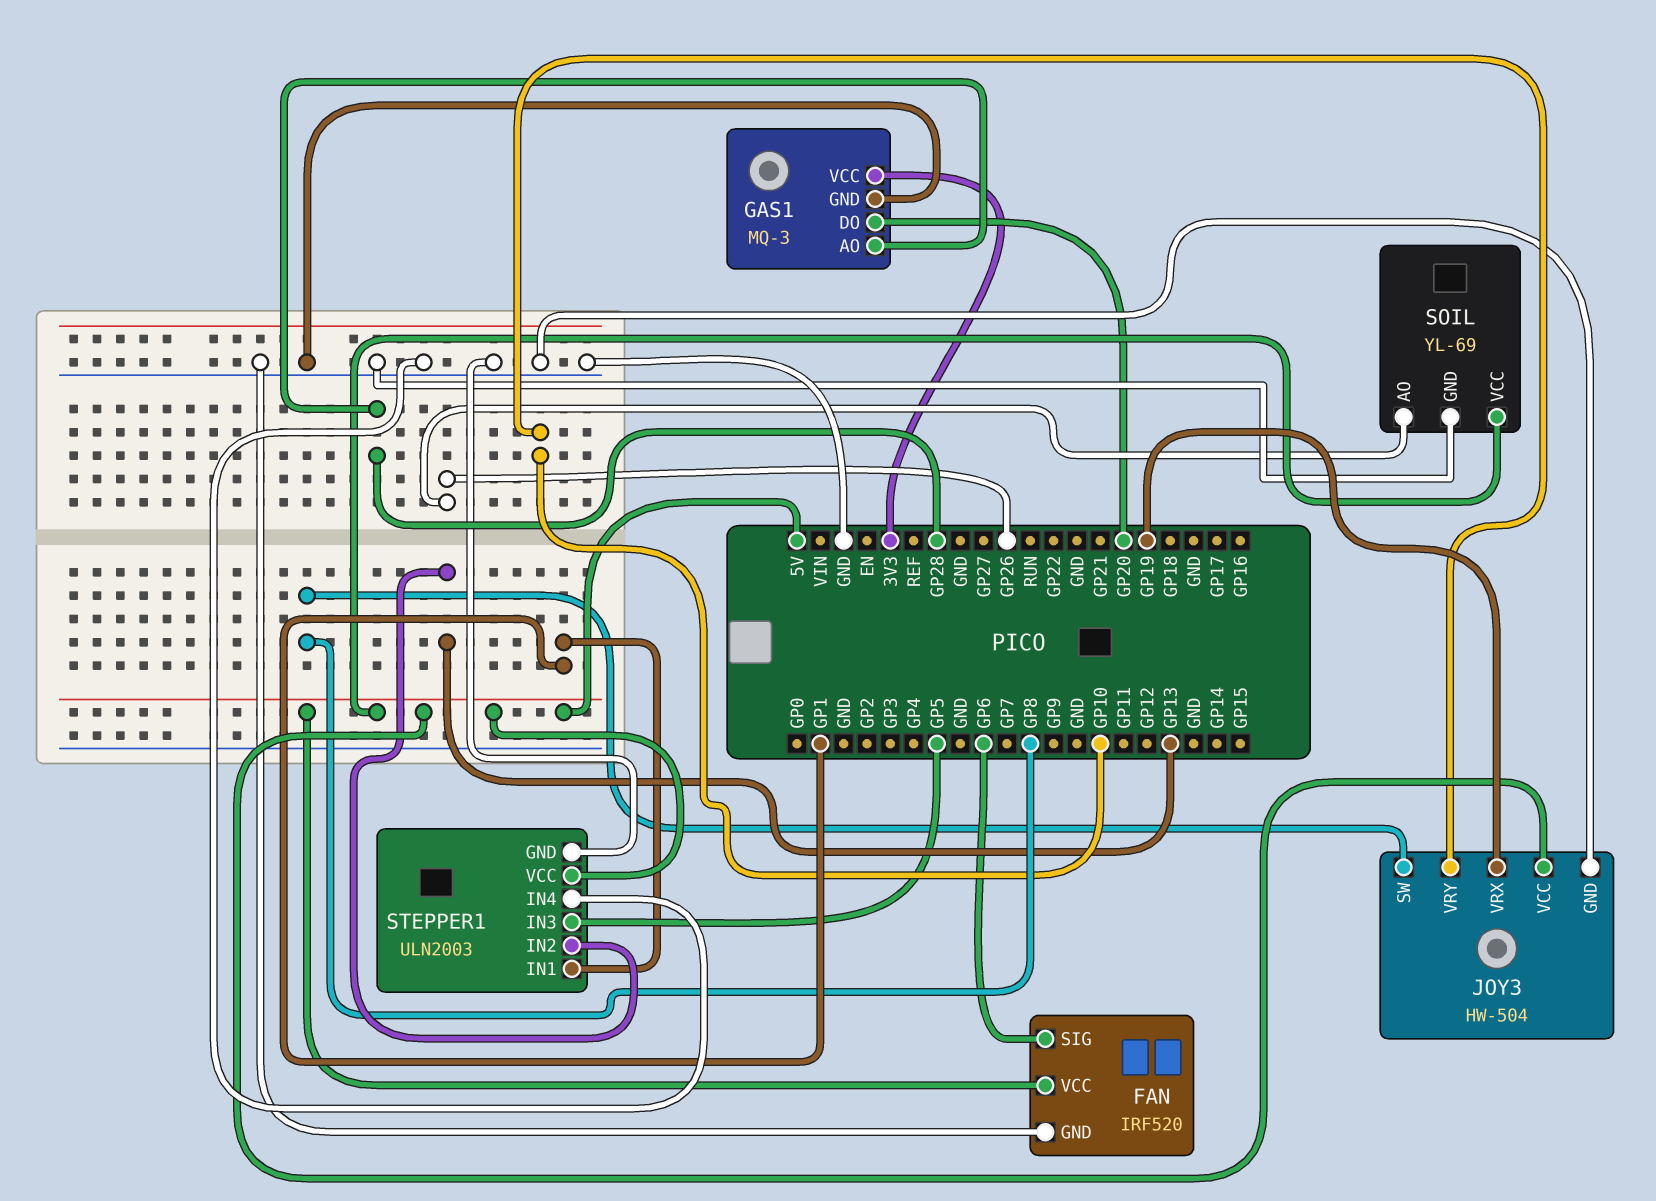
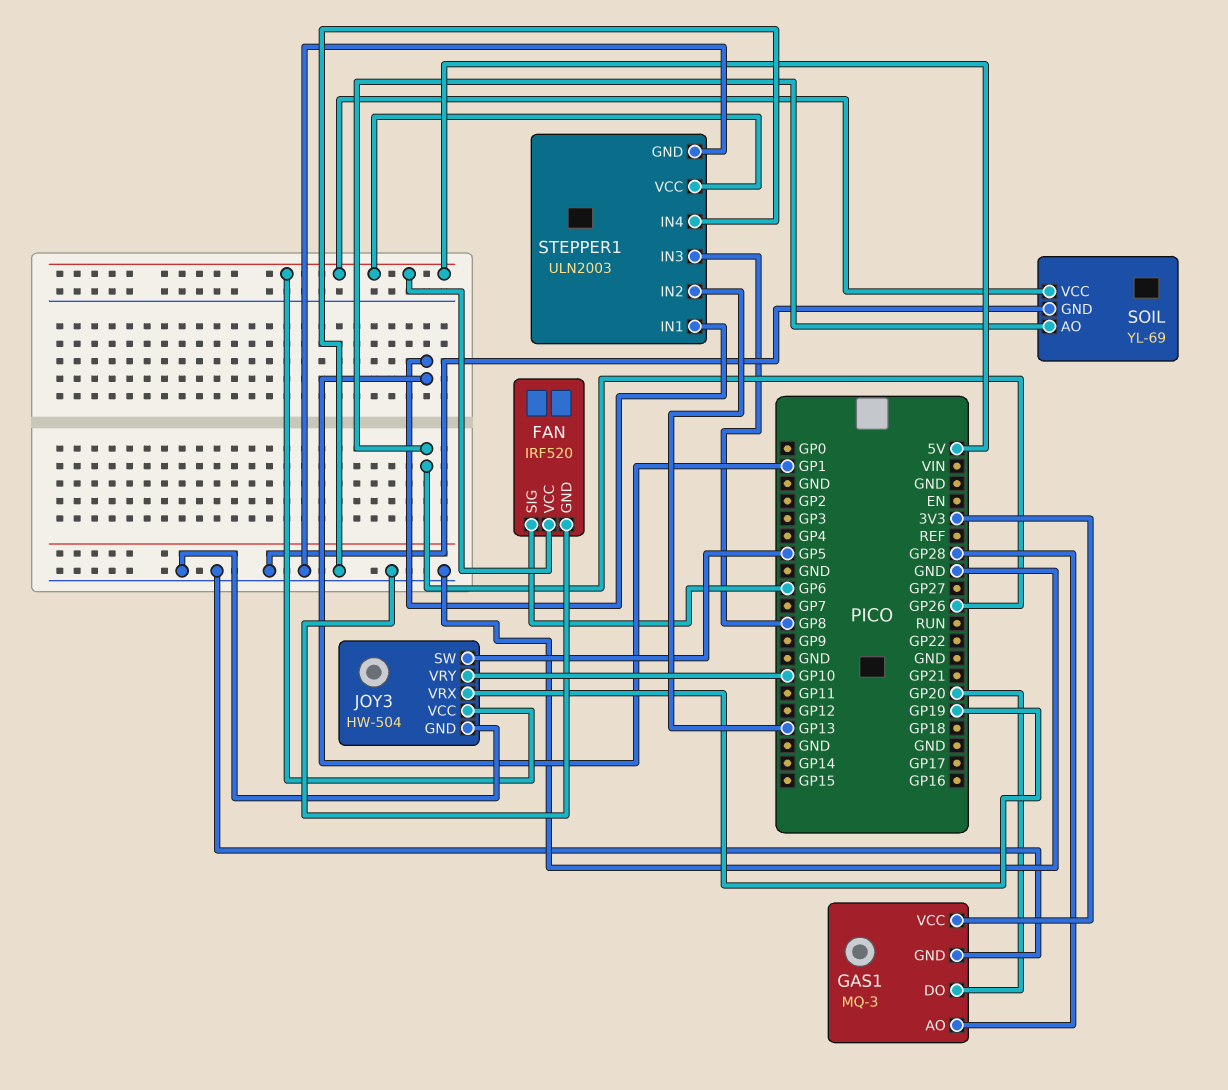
JOY3 pin SW: GP8 -> GP5
STEPPER1 pin IN3: GP5 -> GP8

